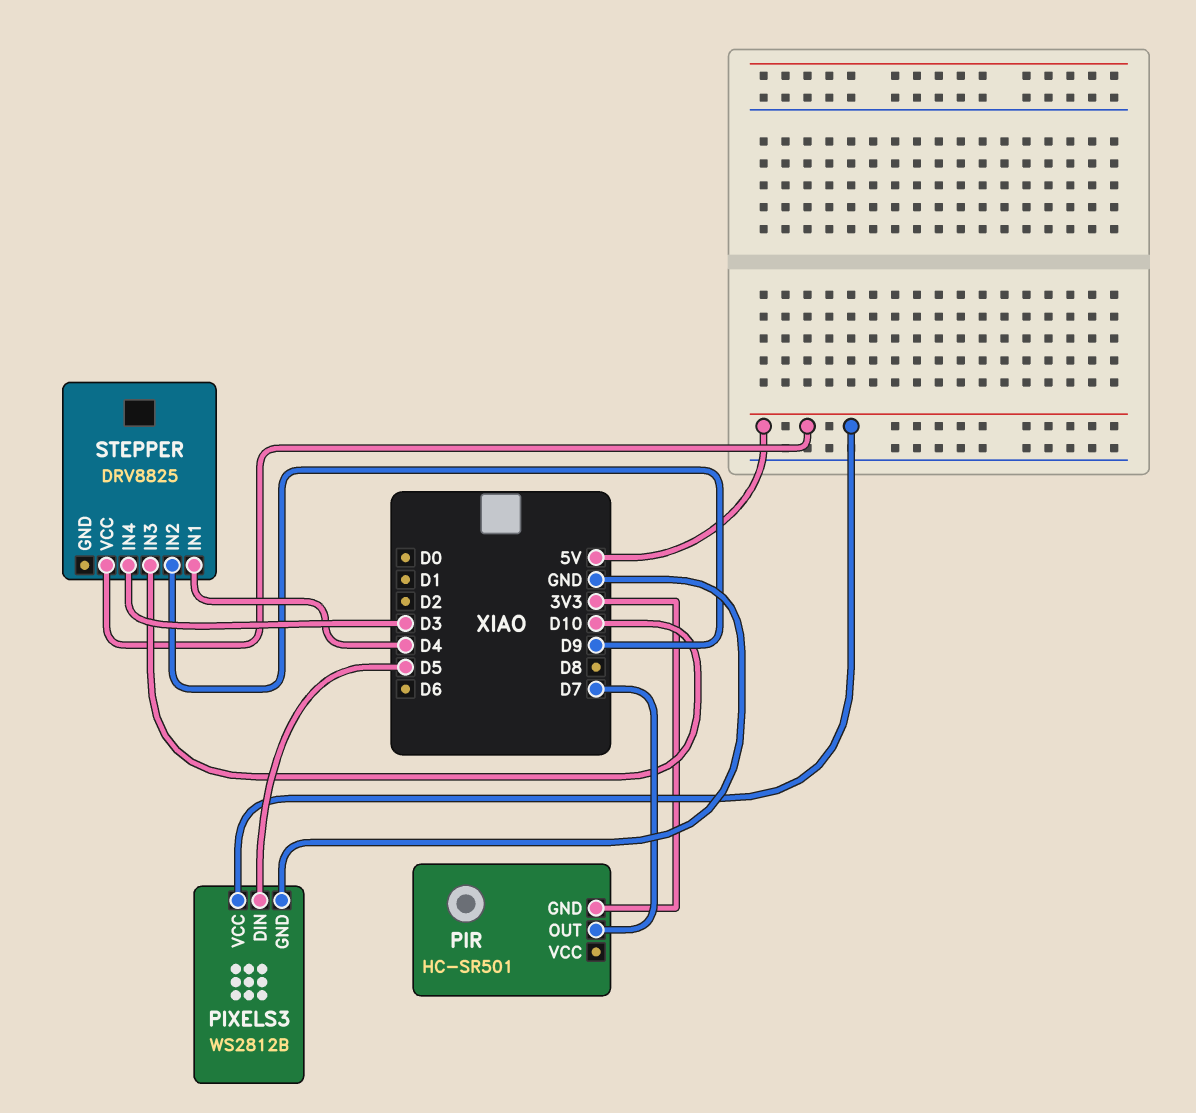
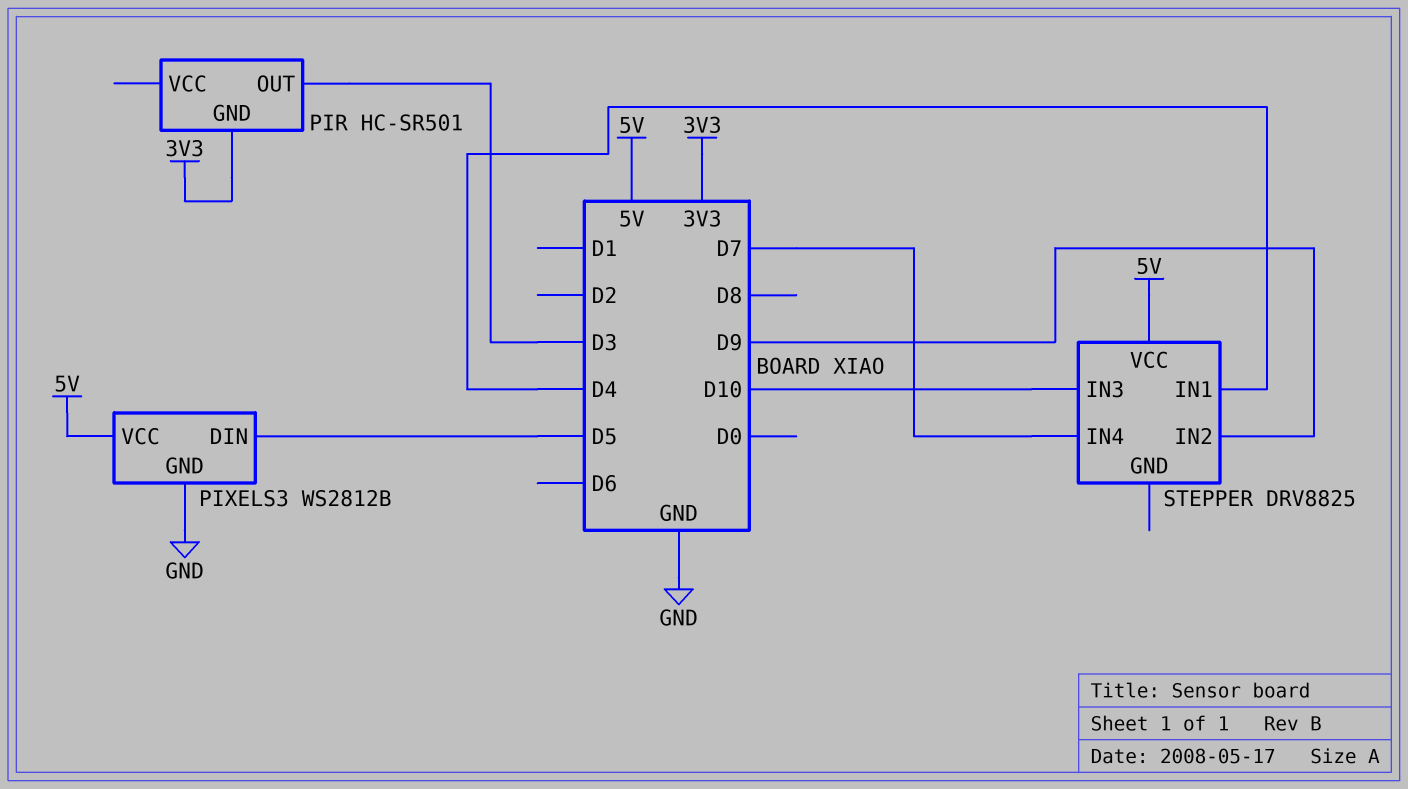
PIR pin OUT: D7 -> D3
STEPPER pin IN4: D3 -> D7

